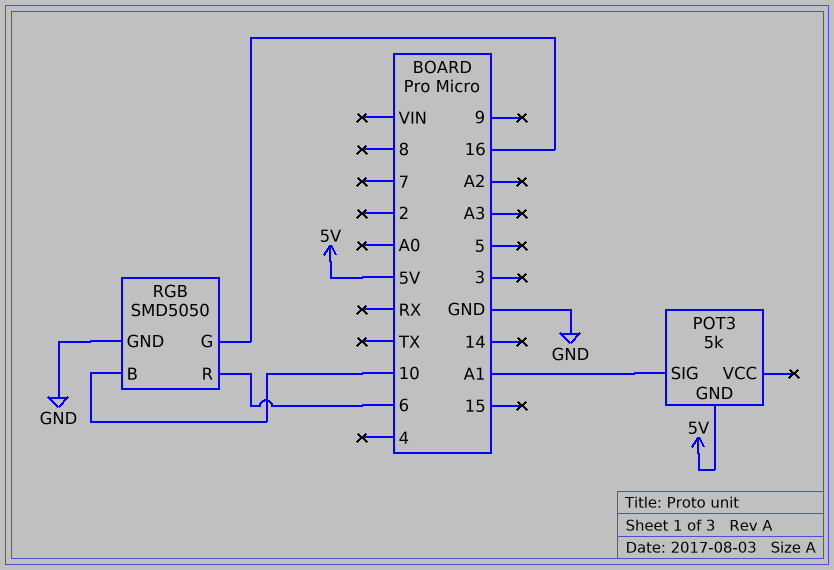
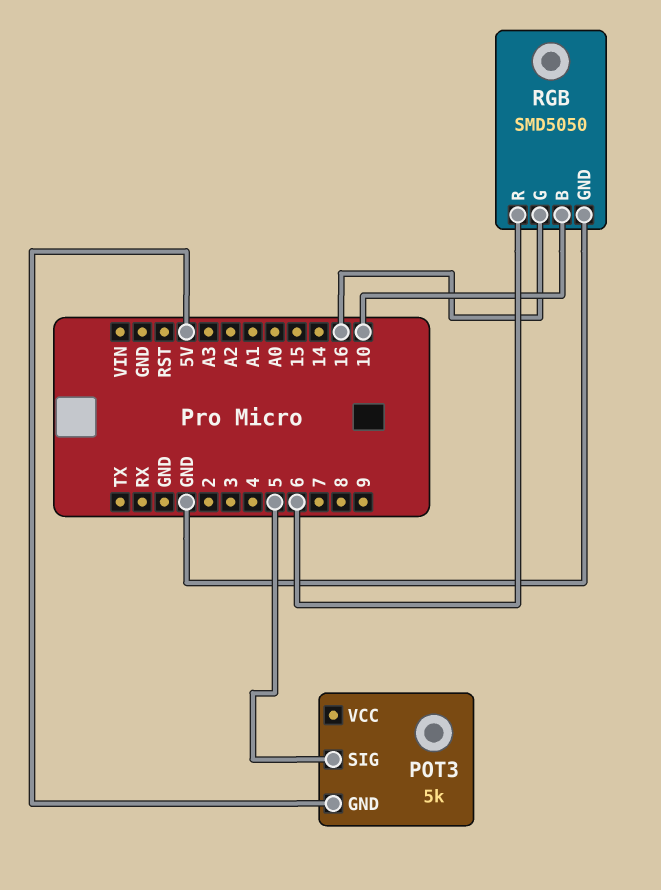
POT3 pin SIG: A1 -> 5

